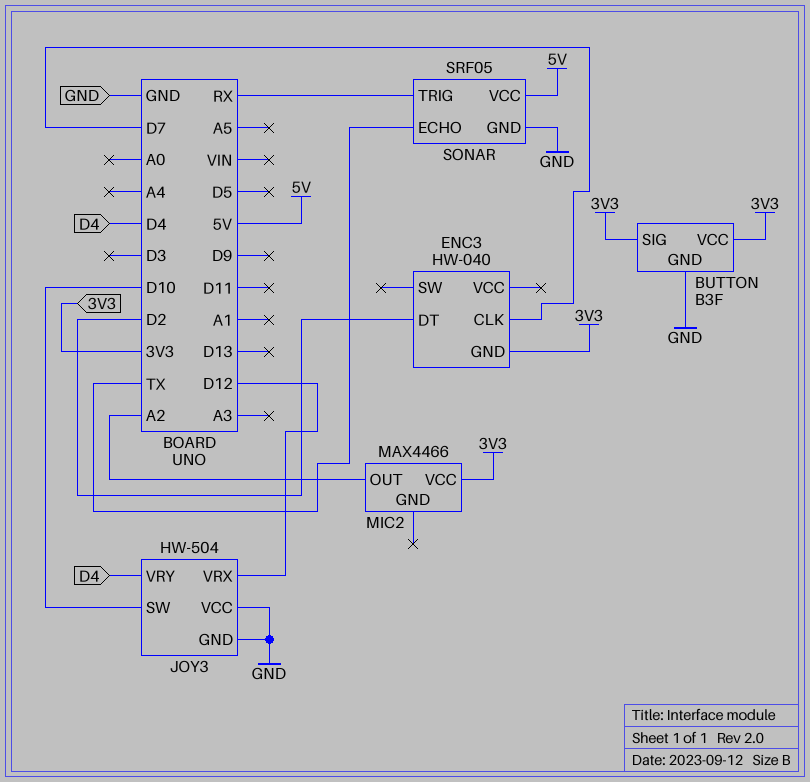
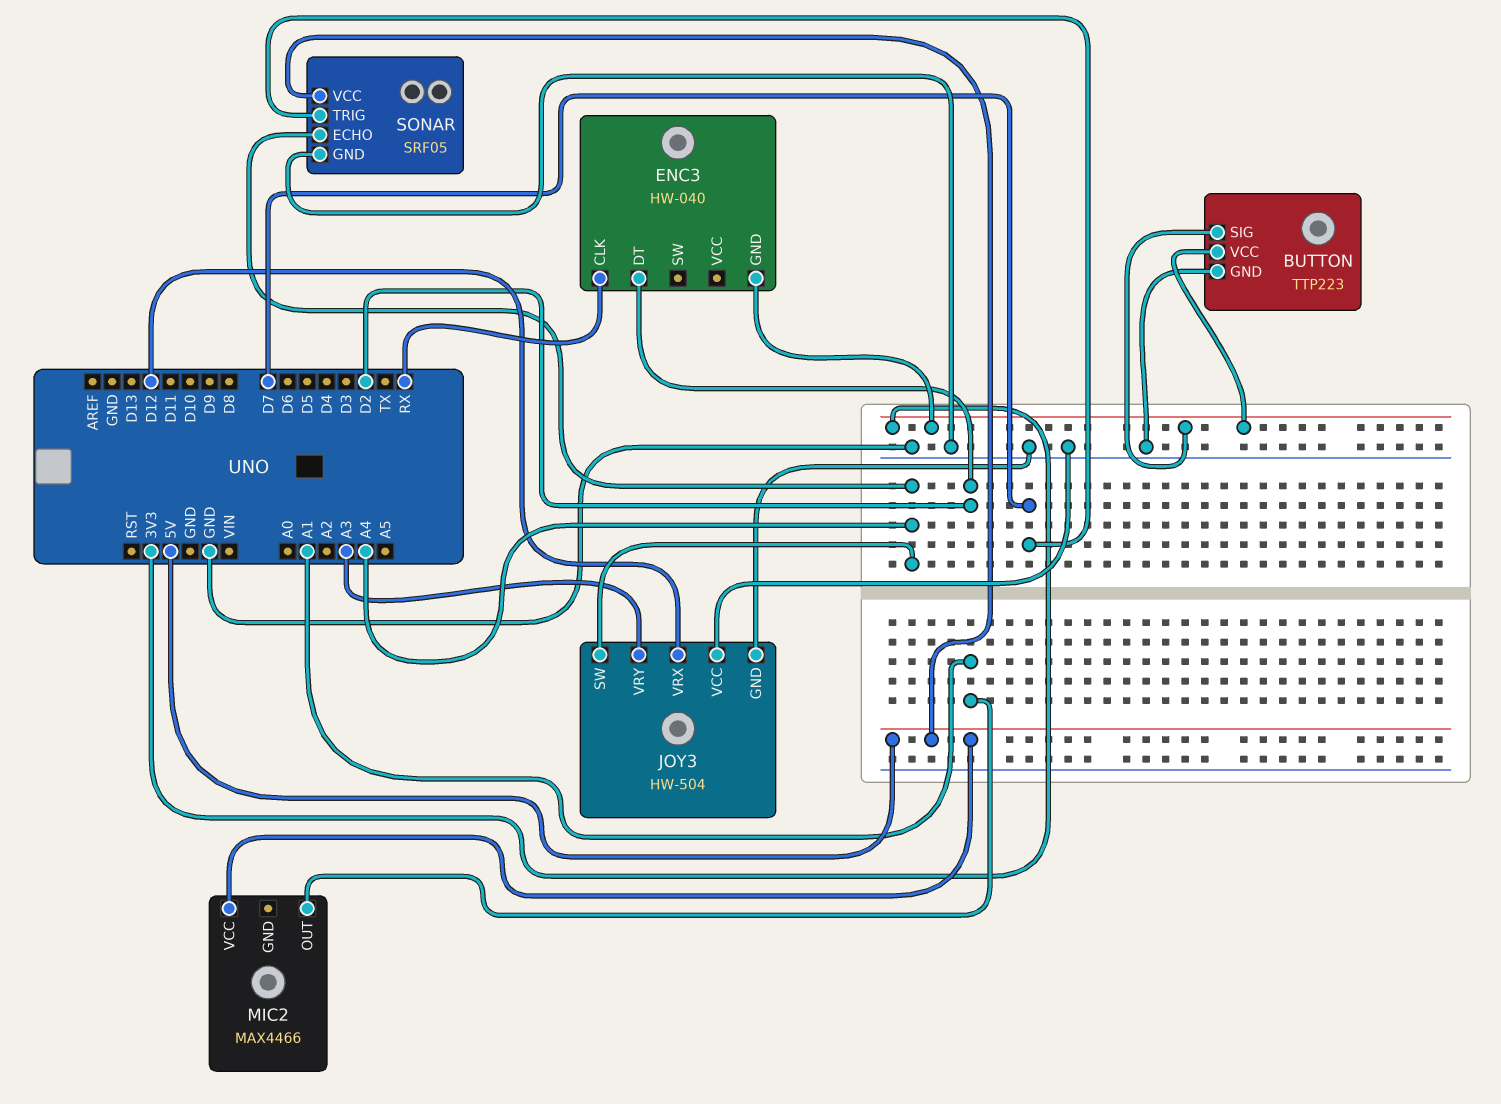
BUTTON: B3F -> TTP223
ENC3 pin CLK: D7 -> RX
JOY3 pin SW: D10 -> A4
JOY3 pin VRY: D4 -> A3
MIC2 pin OUT: A2 -> A1
MIC2 pin VCC: 3V3 -> 5V
SONAR pin ECHO: TX -> A4
SONAR pin TRIG: RX -> D7

